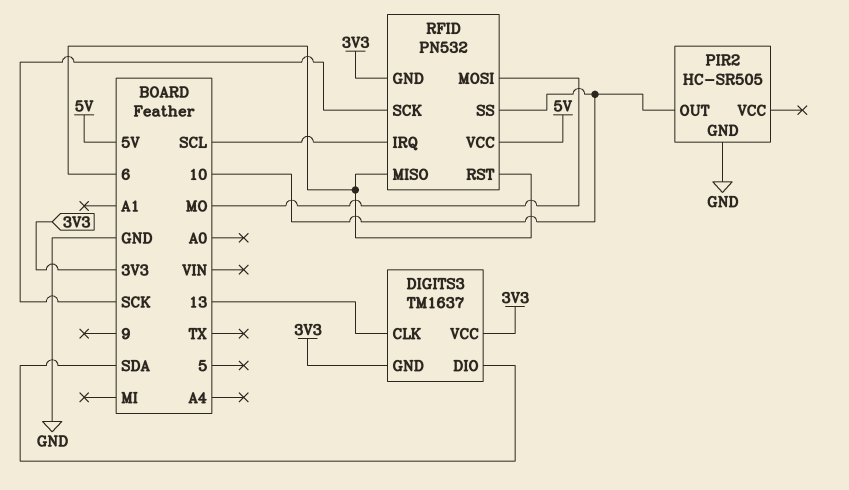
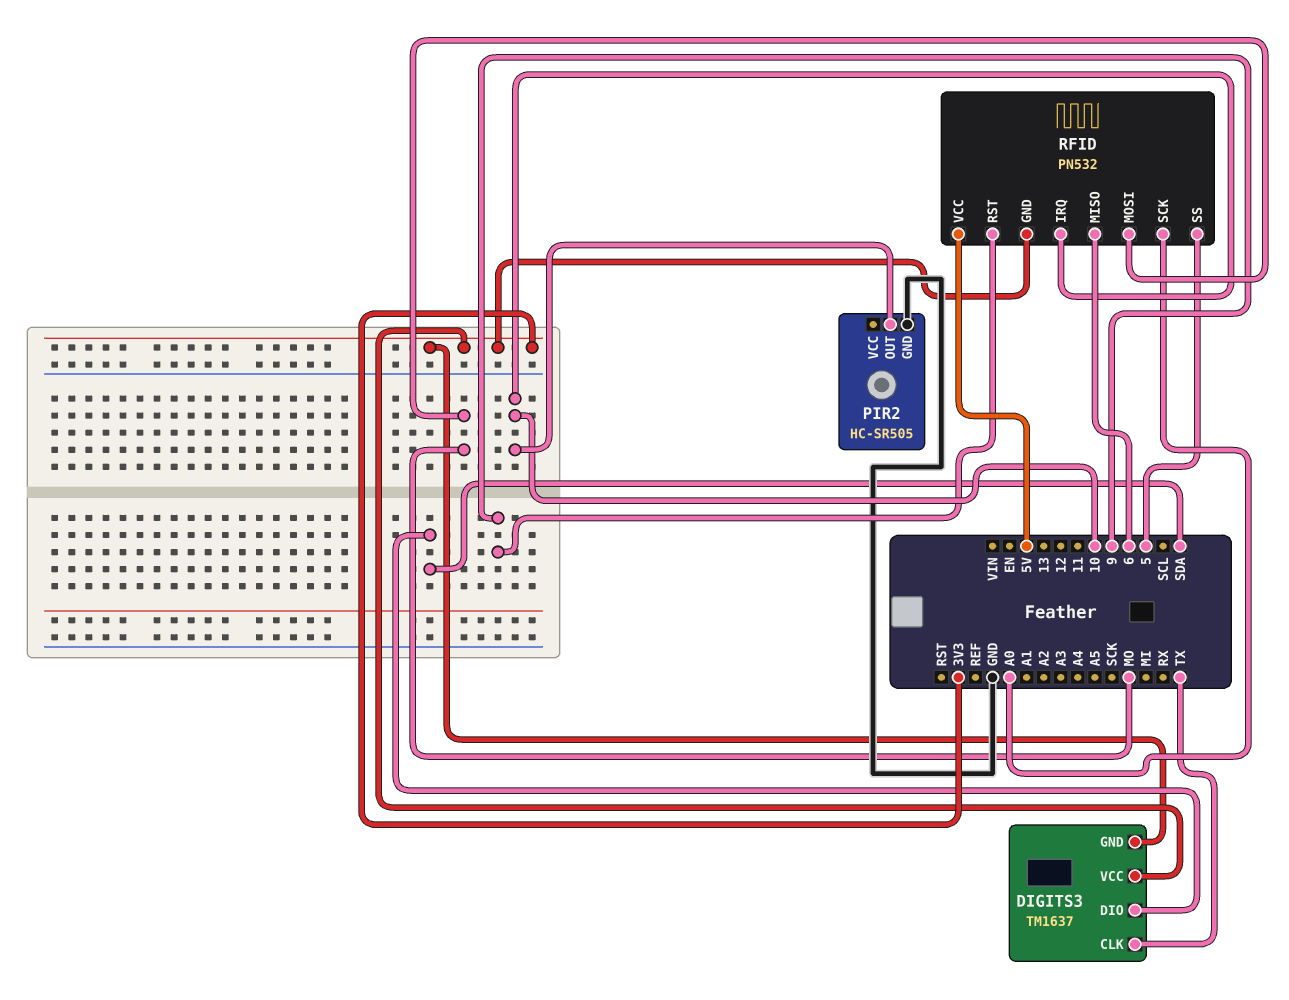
DIGITS3 pin CLK: 13 -> TX
RFID pin IRQ: SCL -> 10
RFID pin RST: 6 -> 9
RFID pin SCK: SCK -> A0
RFID pin SS: 10 -> 5

